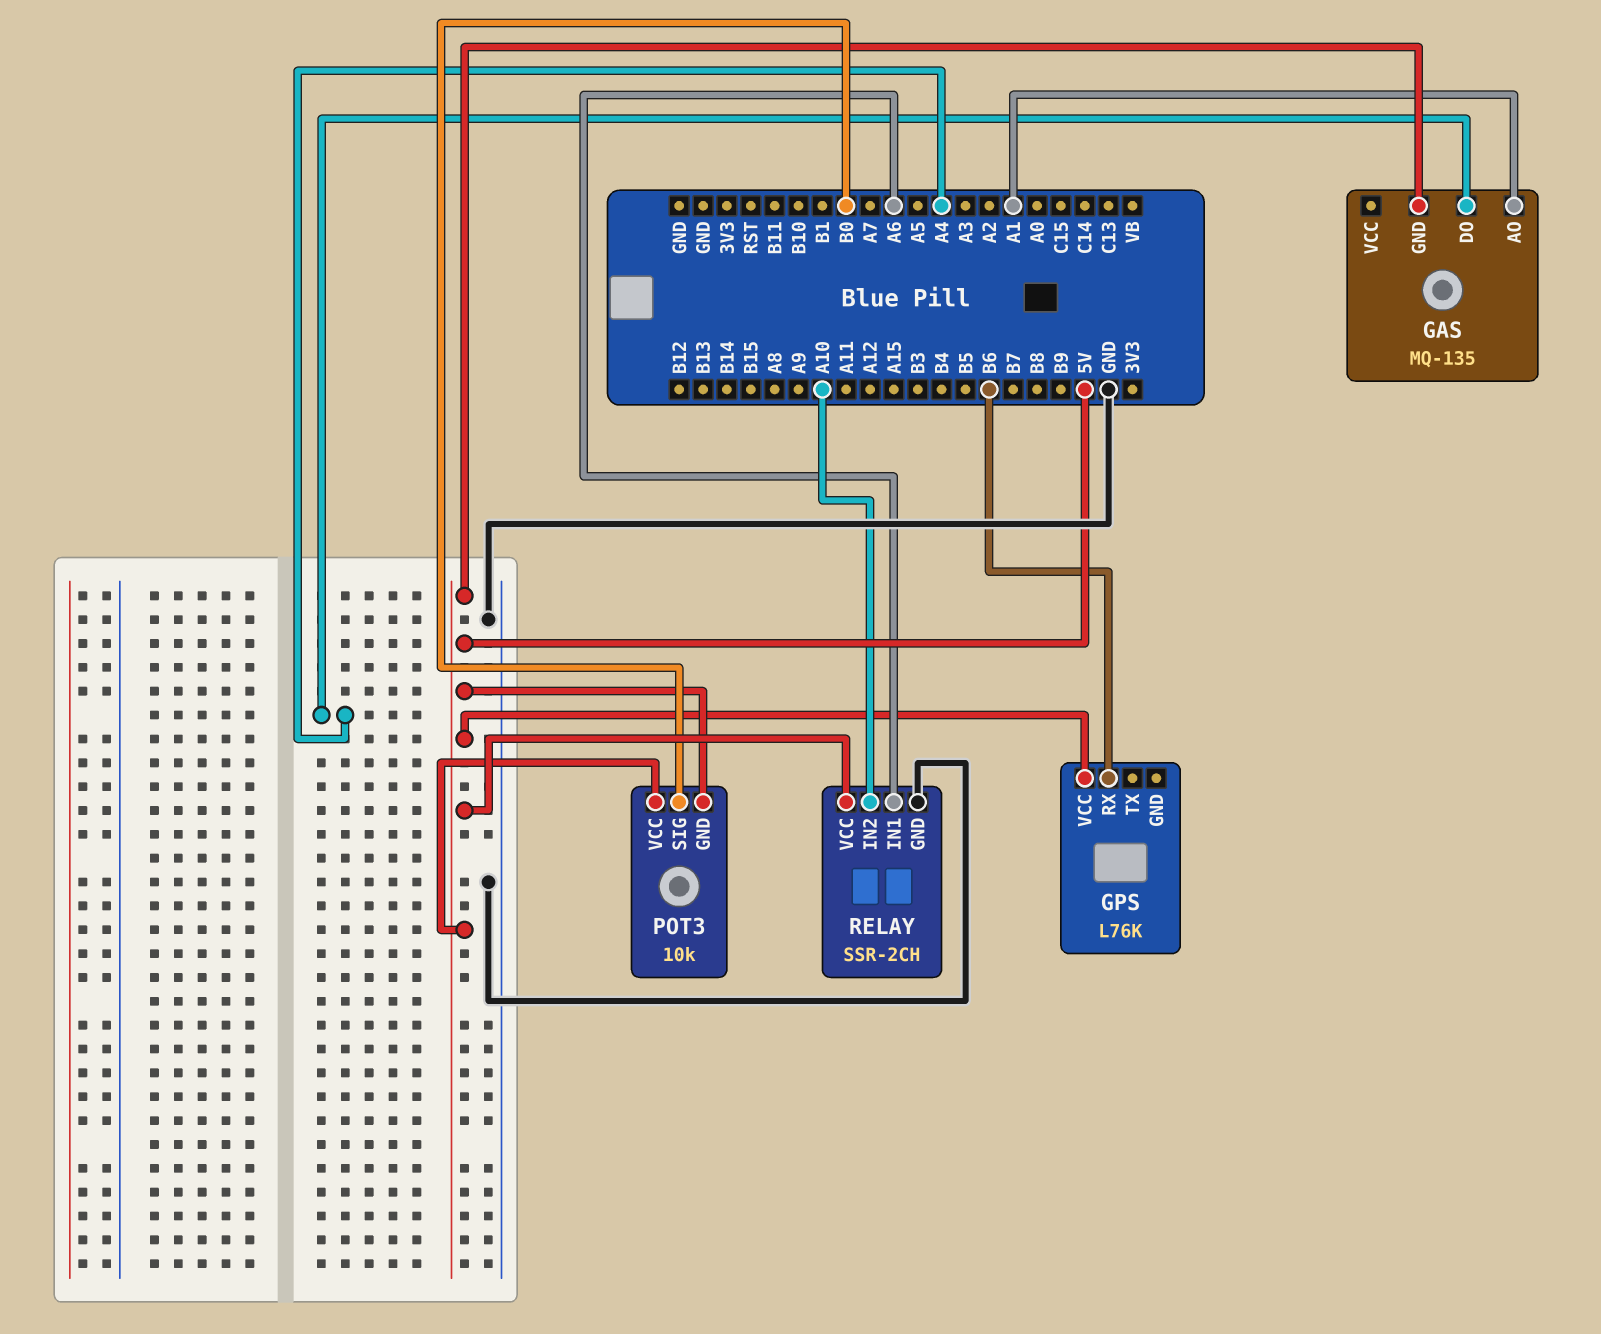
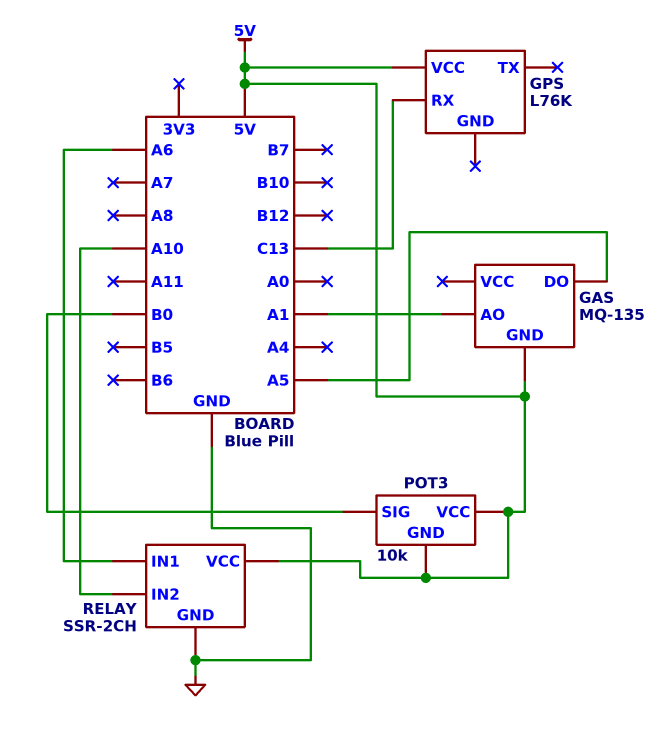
GAS pin DO: A4 -> A5
GPS pin RX: B6 -> C13

